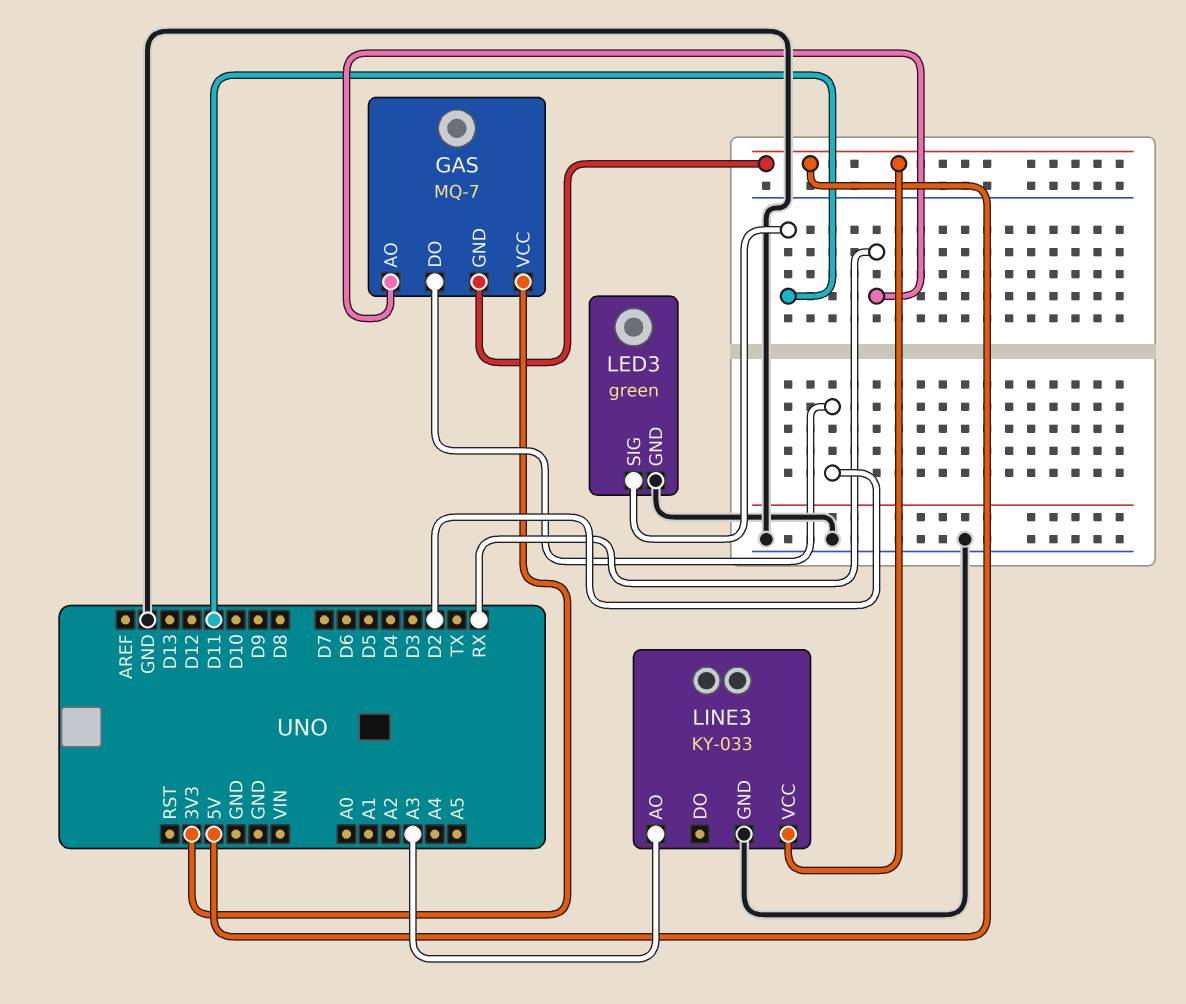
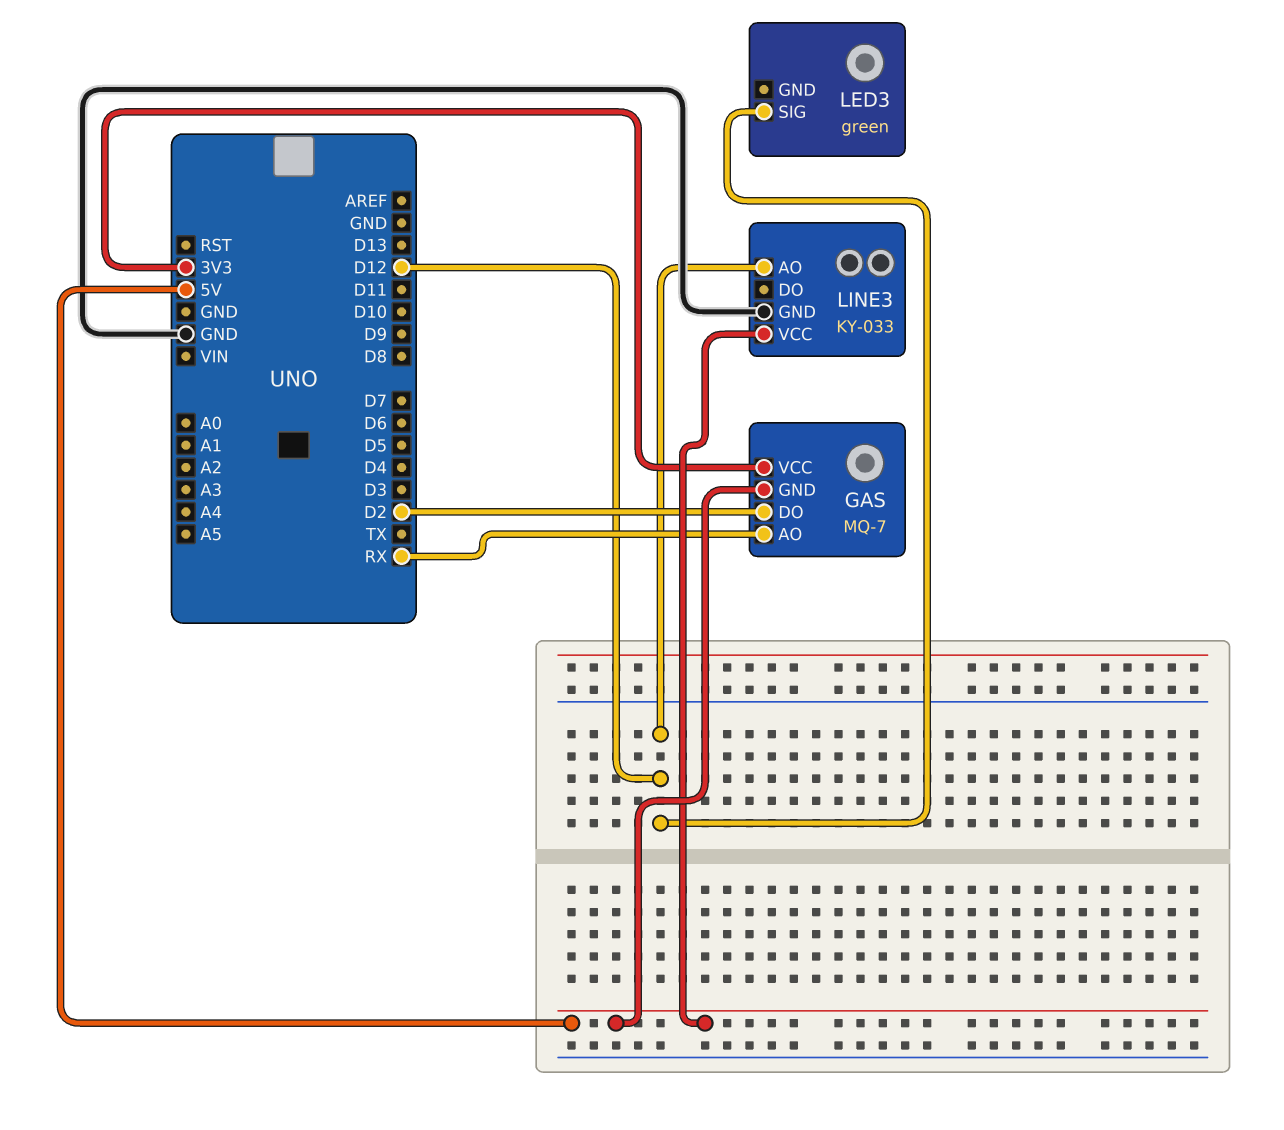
LED3 pin GND: GND -> none
LED3 pin SIG: D11 -> D12
LINE3 pin AO: A3 -> D12

